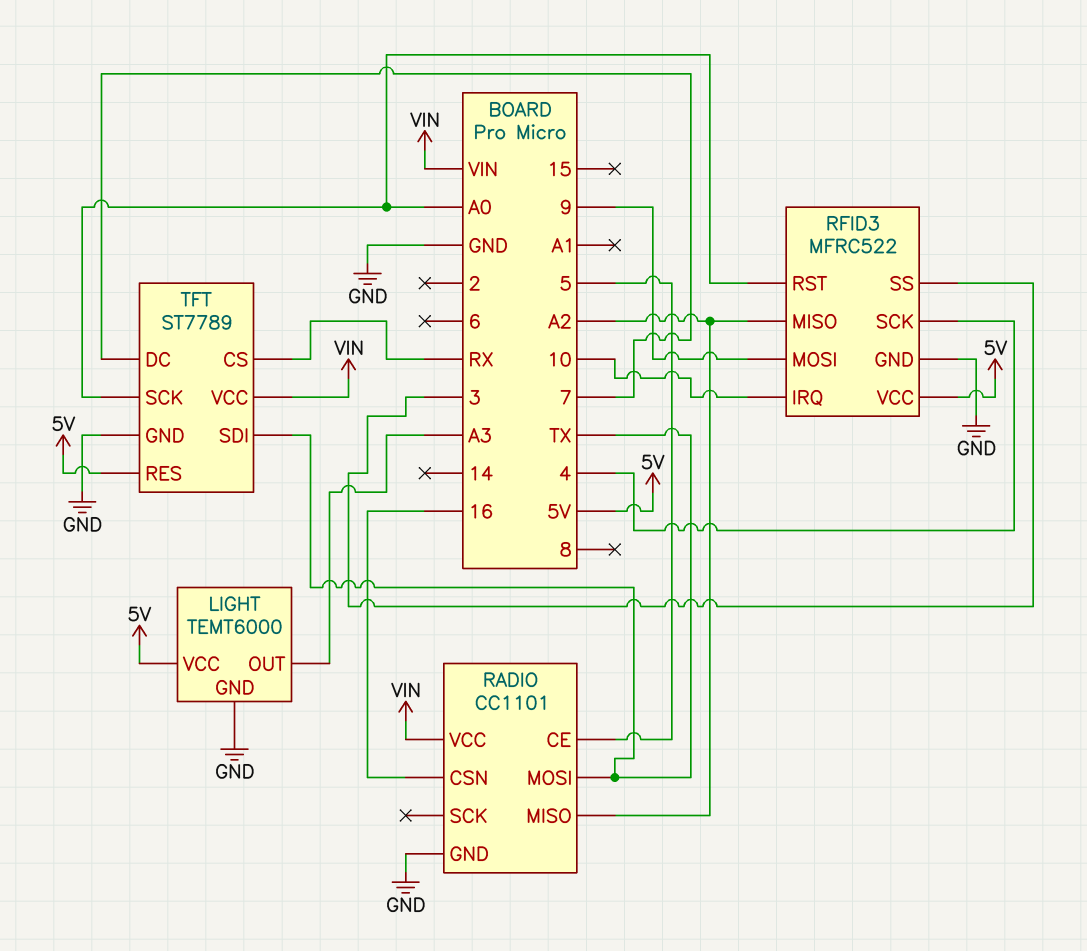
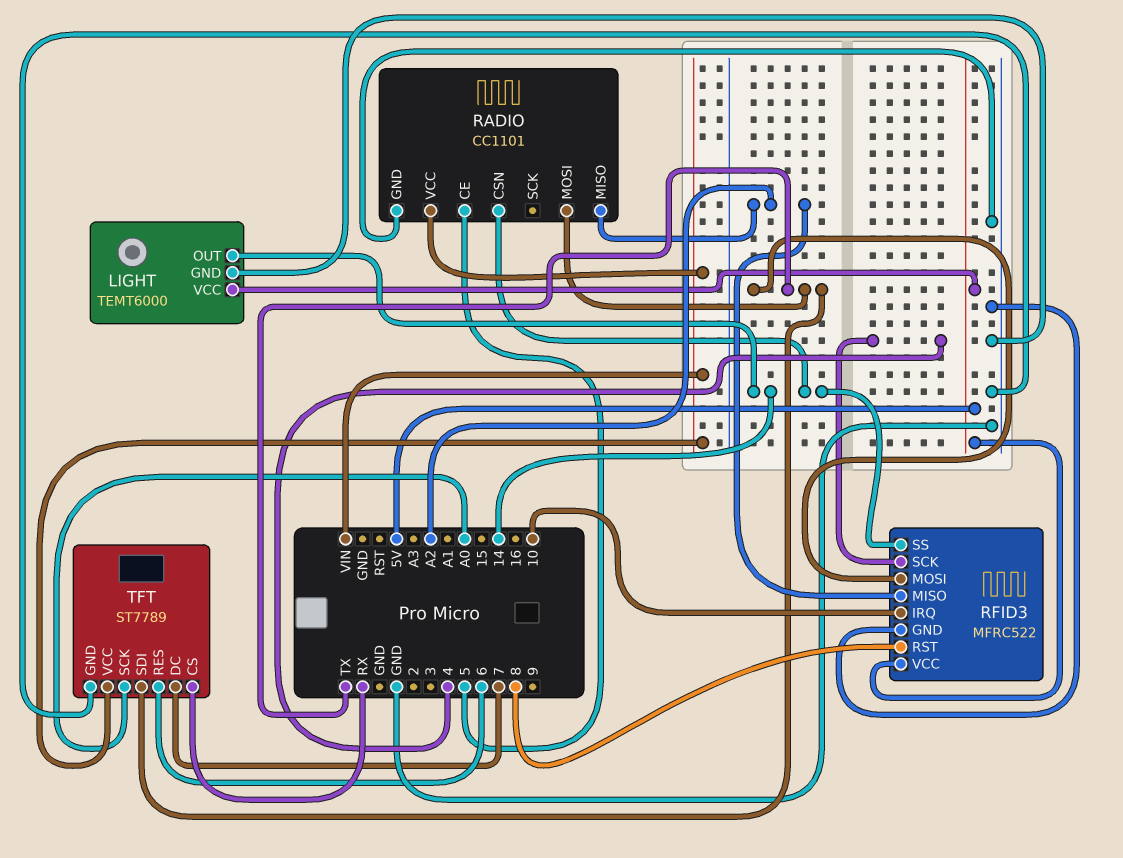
LIGHT pin OUT: A3 -> 14
RADIO pin CSN: 16 -> 14
RFID3 pin MOSI: 9 -> TX
RFID3 pin RST: A0 -> 8
RFID3 pin SS: 3 -> 14
TFT pin RES: 5V -> 6

